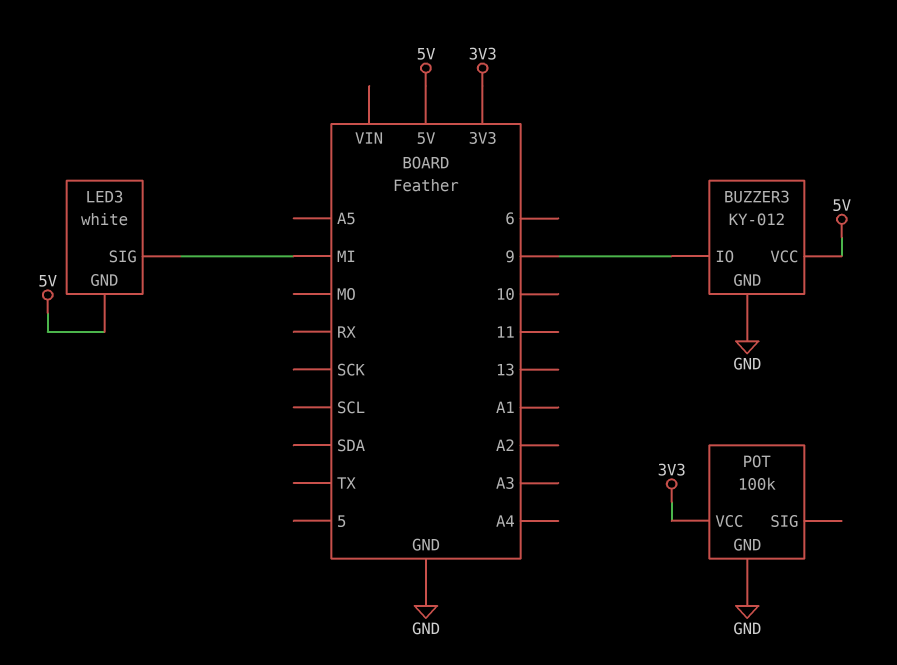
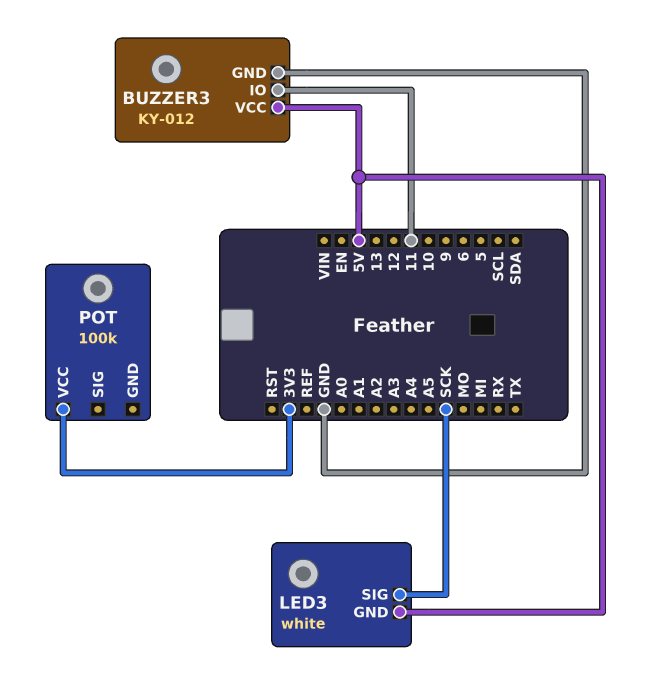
BUZZER3 pin IO: 9 -> 11
LED3 pin SIG: MI -> SCK
POT pin GND: GND -> none

